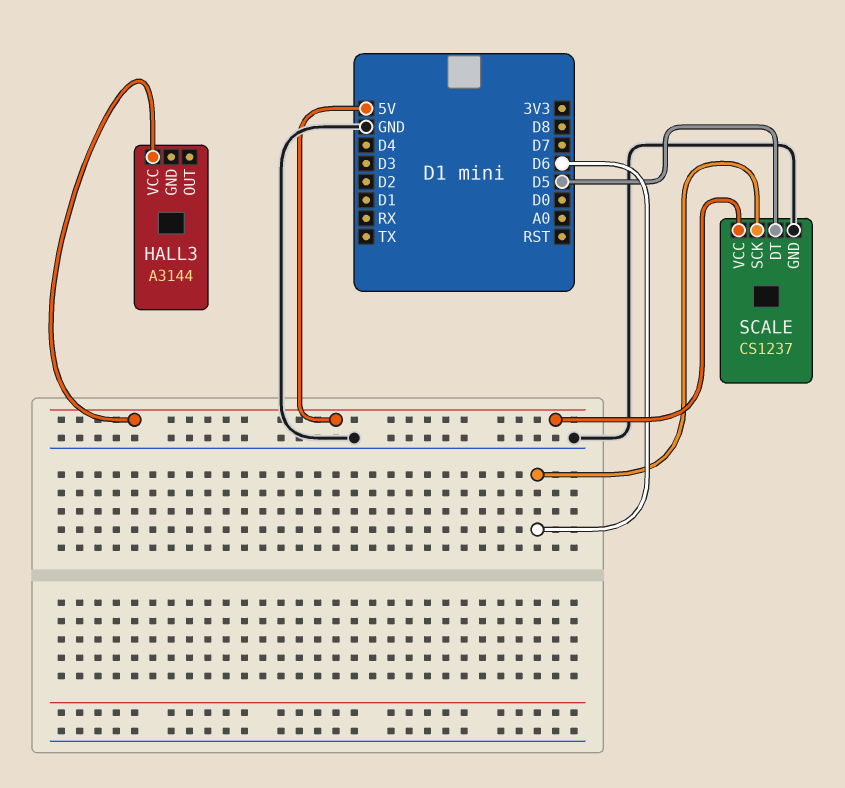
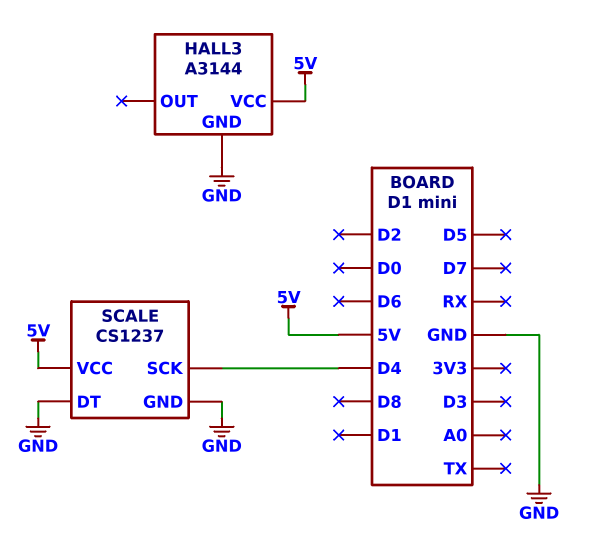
HALL3 pin GND: none -> GND
SCALE pin DT: D5 -> GND
SCALE pin SCK: D6 -> D4

